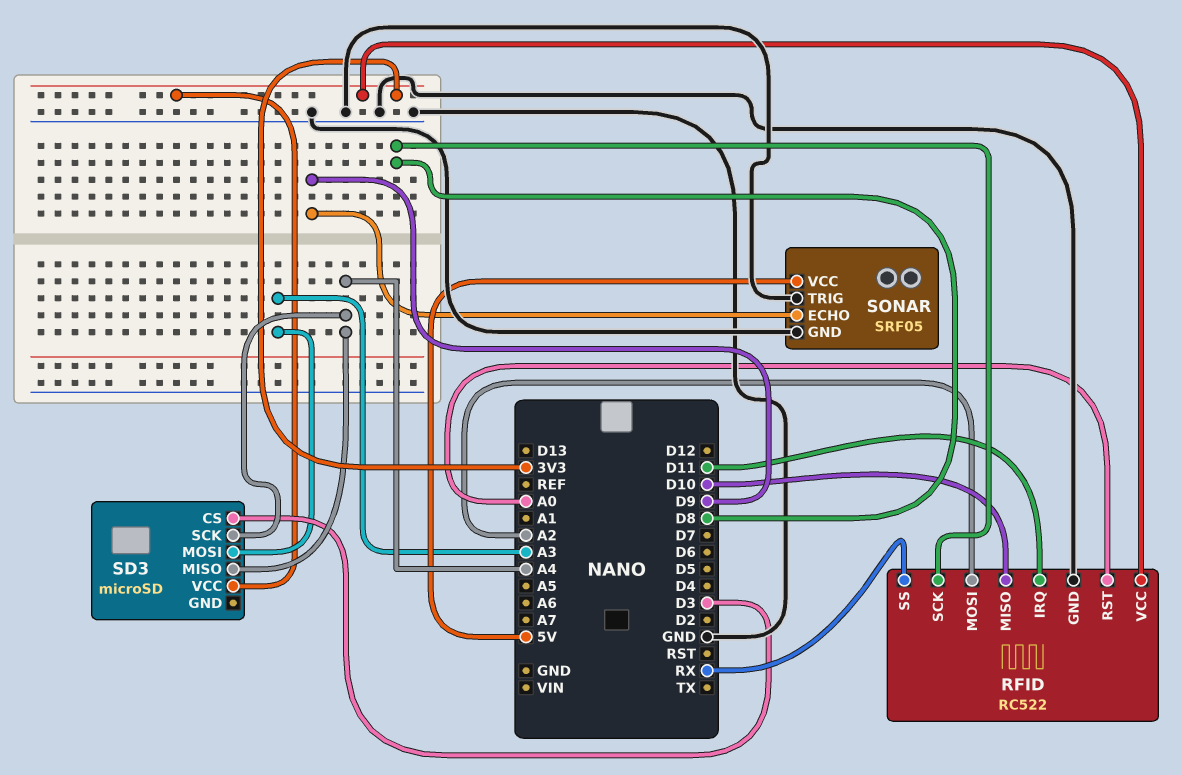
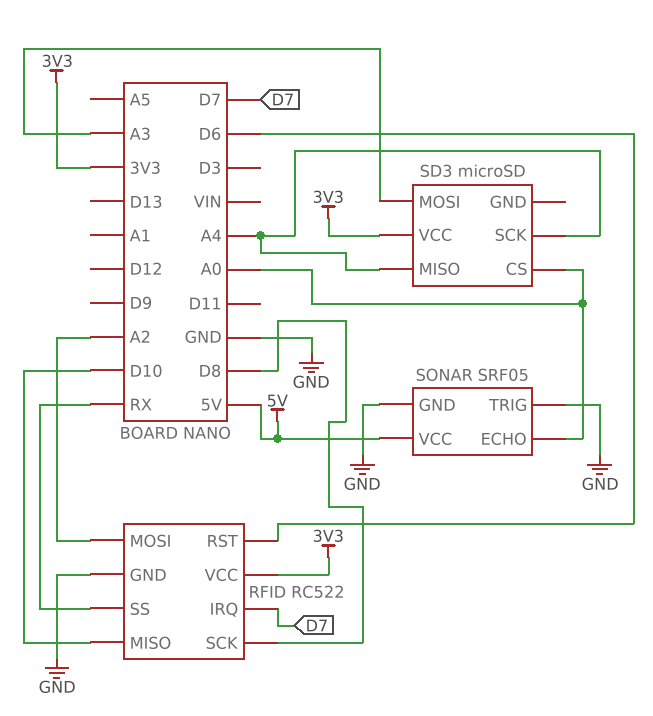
RFID pin IRQ: D11 -> D7
RFID pin RST: A0 -> D6
SD3 pin CS: D3 -> A0
SONAR pin ECHO: D9 -> A0

